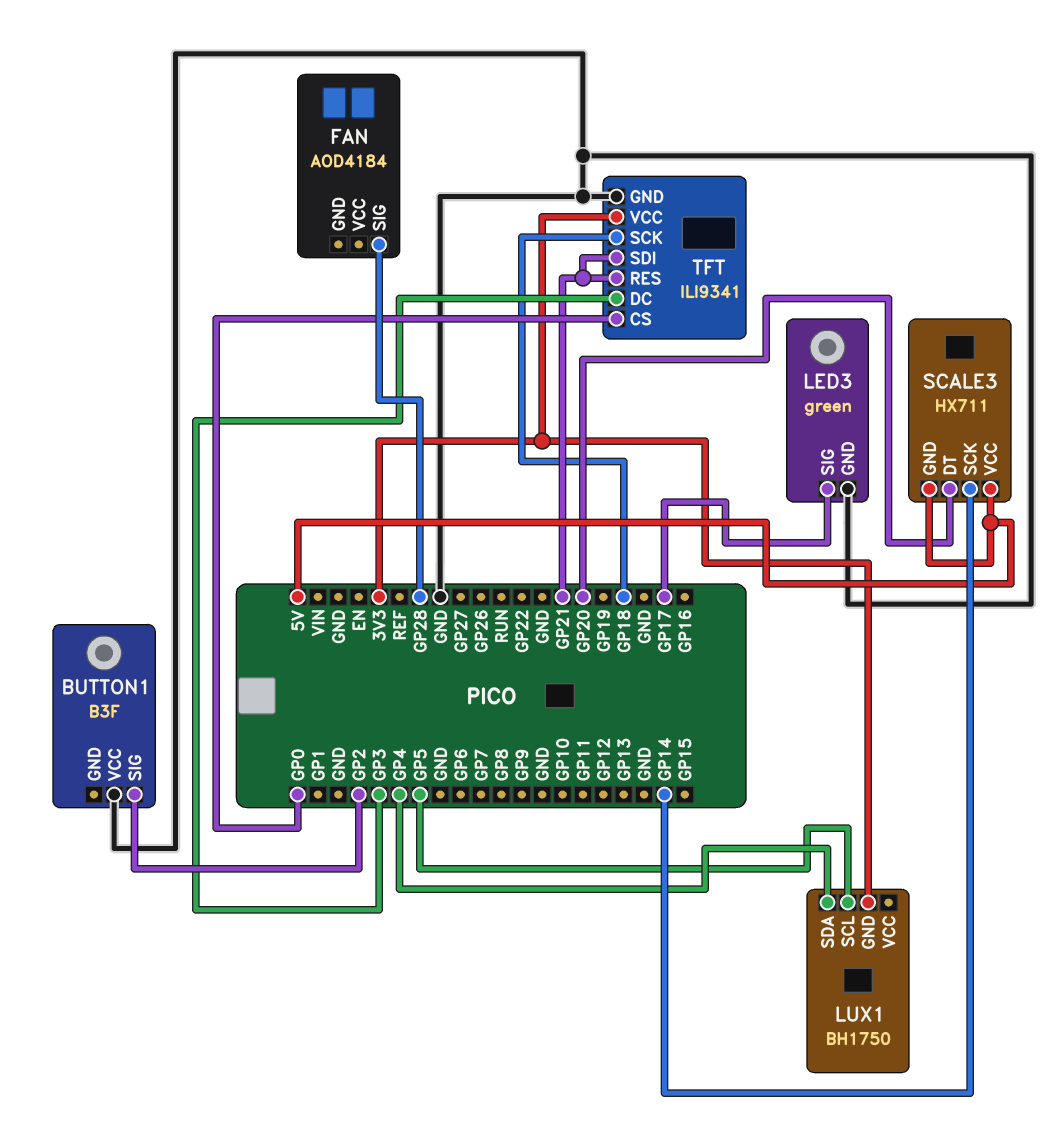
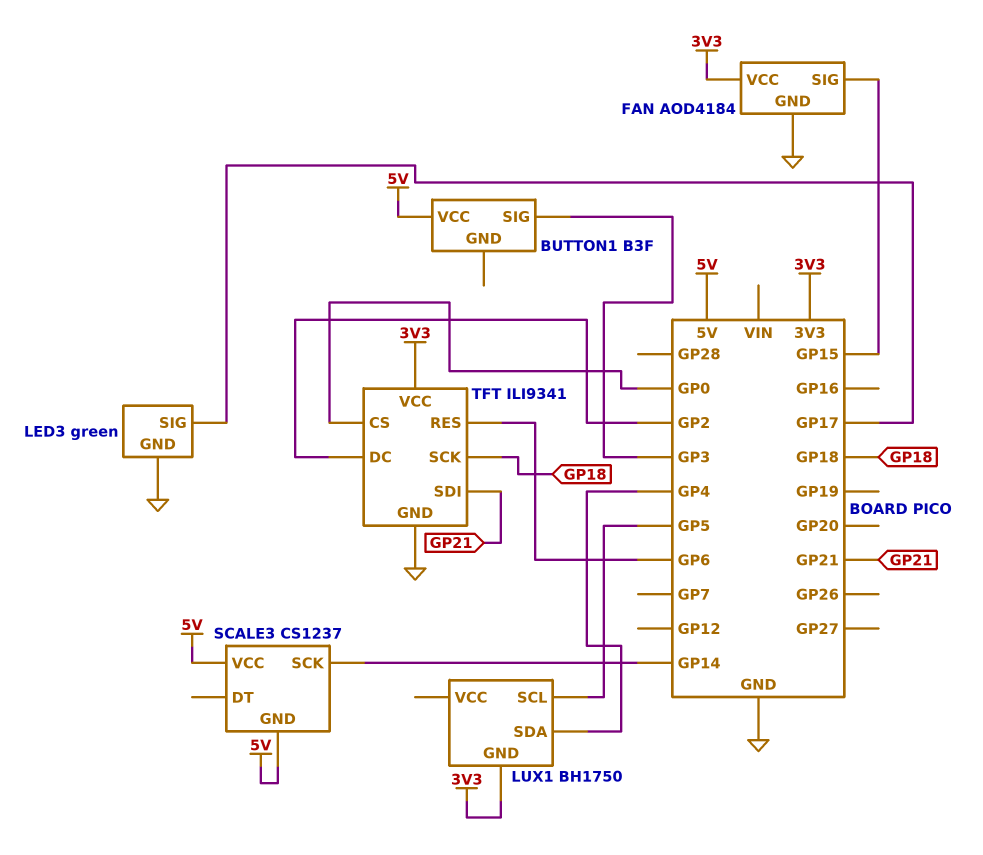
BUTTON1 pin SIG: GP2 -> GP3
BUTTON1 pin VCC: GND -> 5V
FAN pin GND: none -> GND
FAN pin SIG: GP28 -> GP15
FAN pin VCC: none -> 3V3
SCALE3: HX711 -> CS1237
SCALE3 pin DT: GP20 -> none
TFT pin DC: GP3 -> GP2
TFT pin RES: GP21 -> GP6

